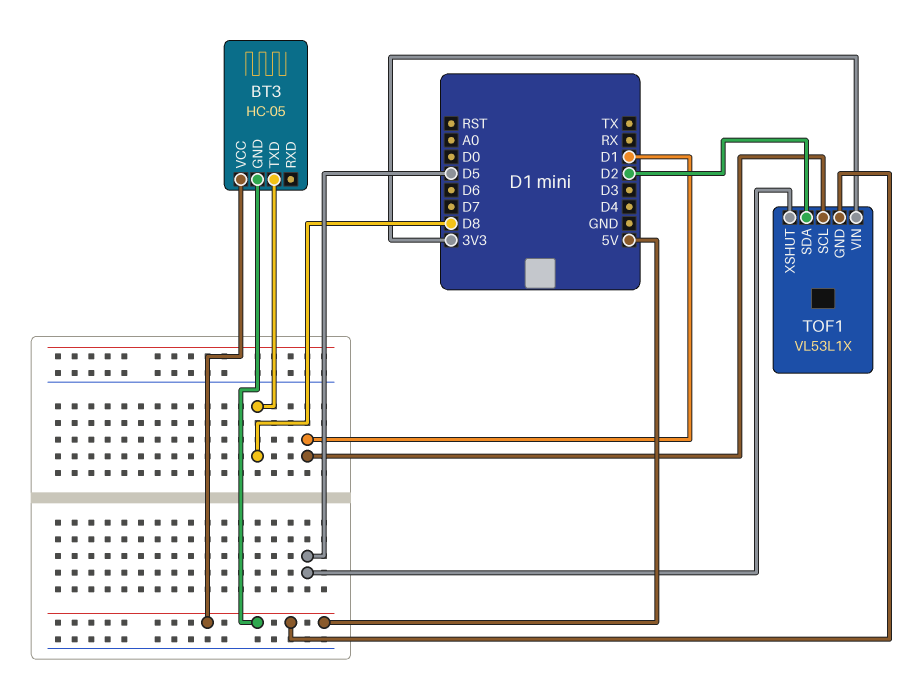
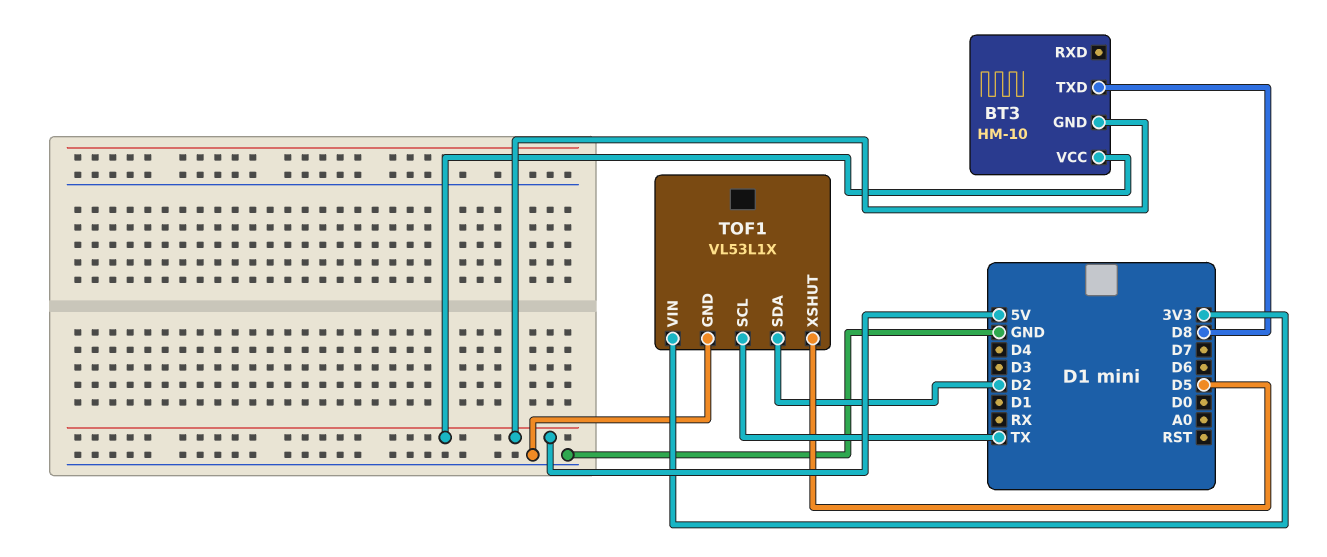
BT3: HC-05 -> HM-10
TOF1 pin GND: 5V -> GND
TOF1 pin SCL: D1 -> TX

